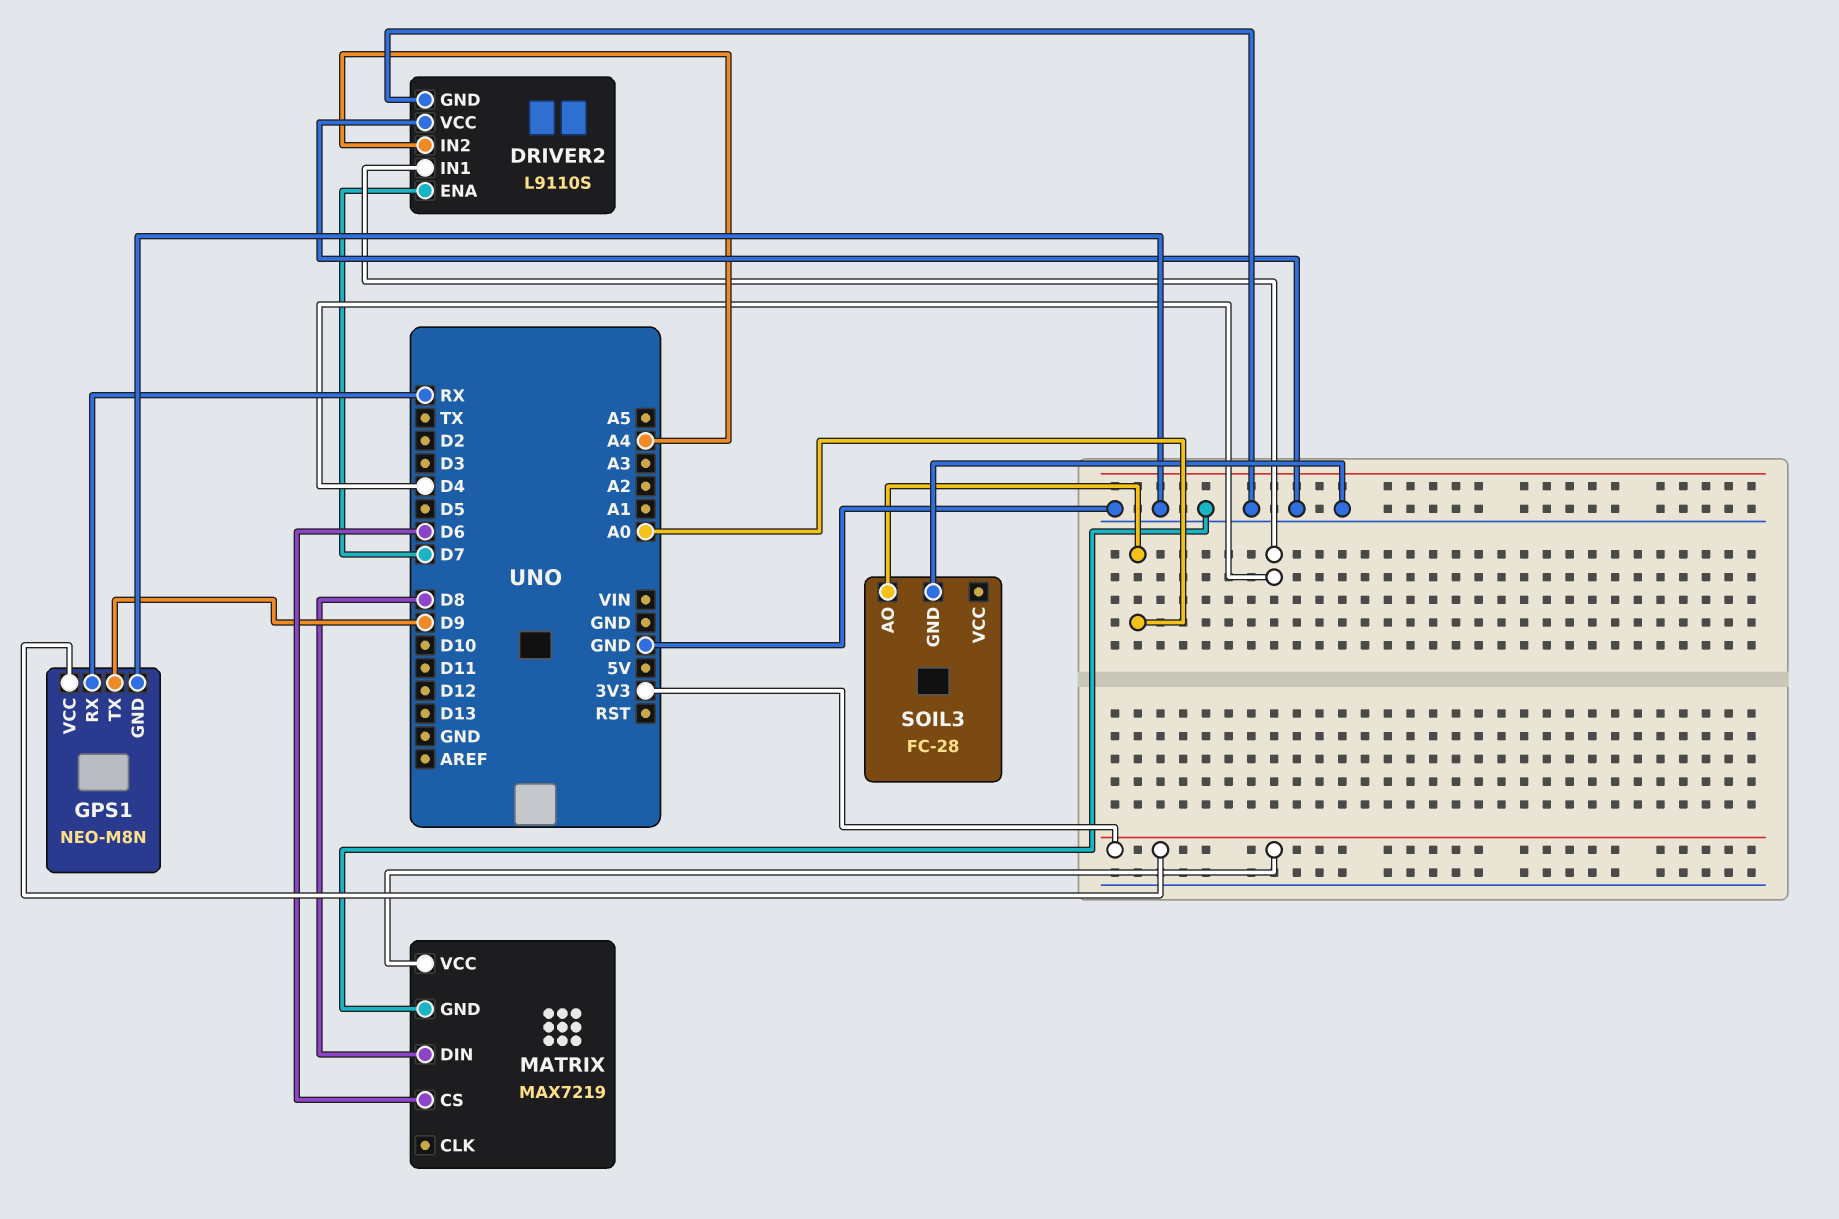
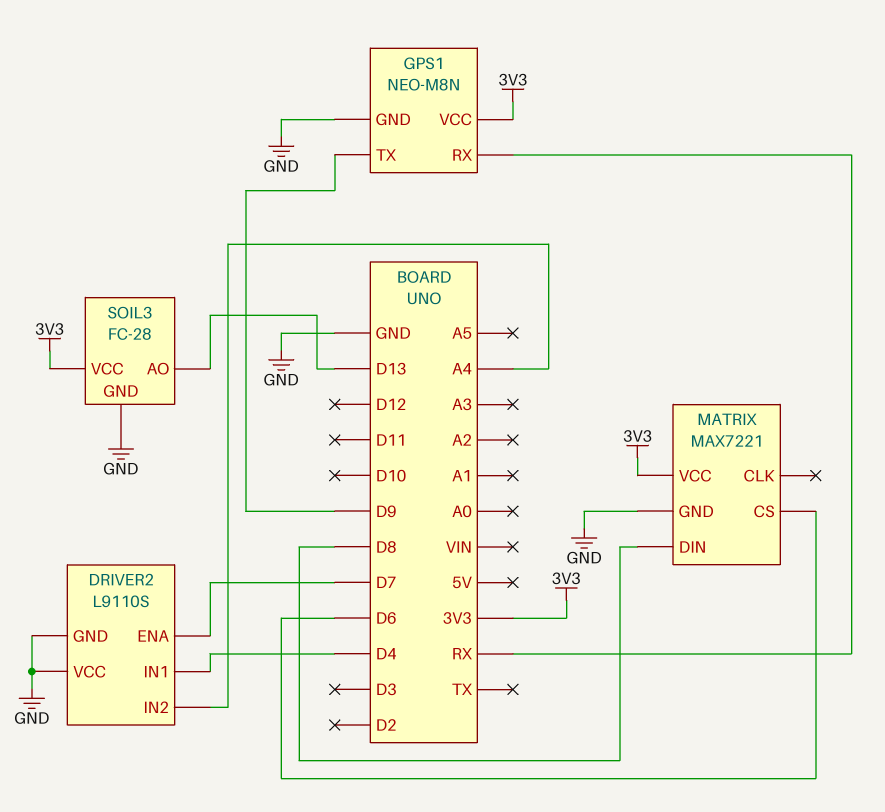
MATRIX: MAX7219 -> MAX7221
SOIL3 pin AO: A0 -> D13
SOIL3 pin VCC: none -> 3V3

